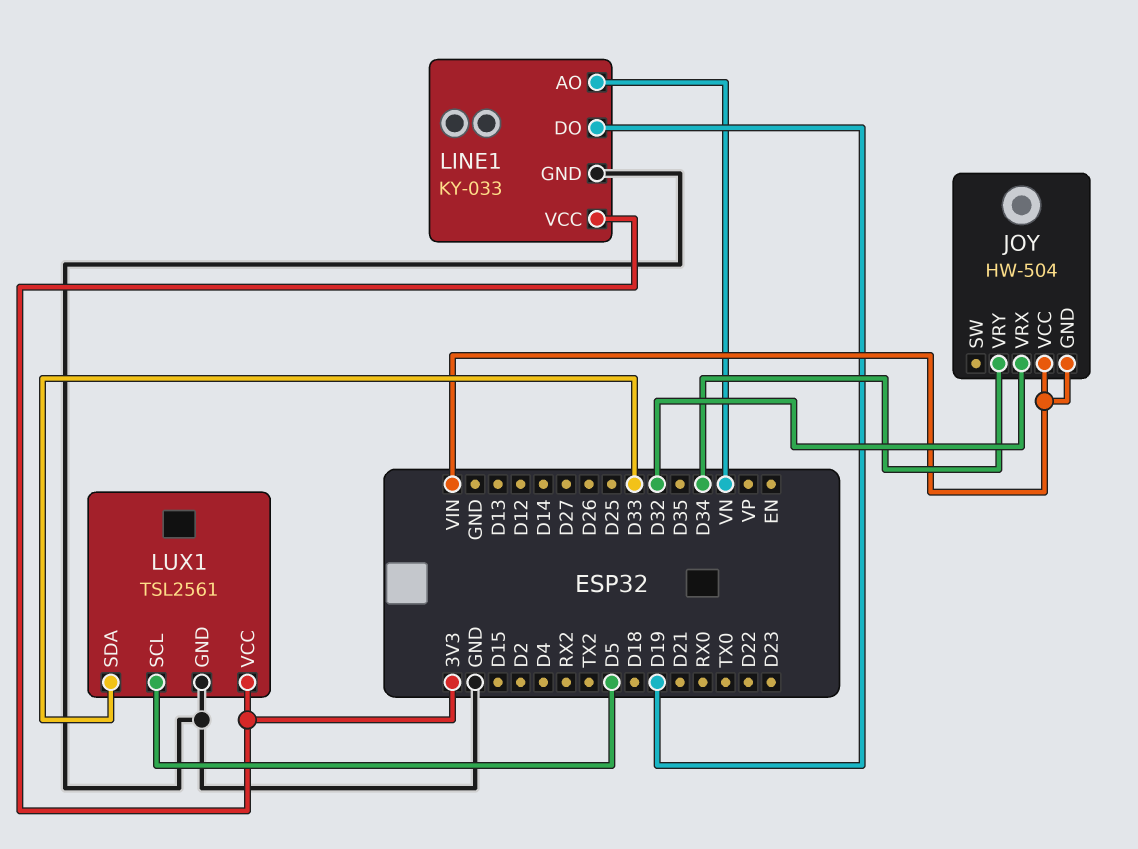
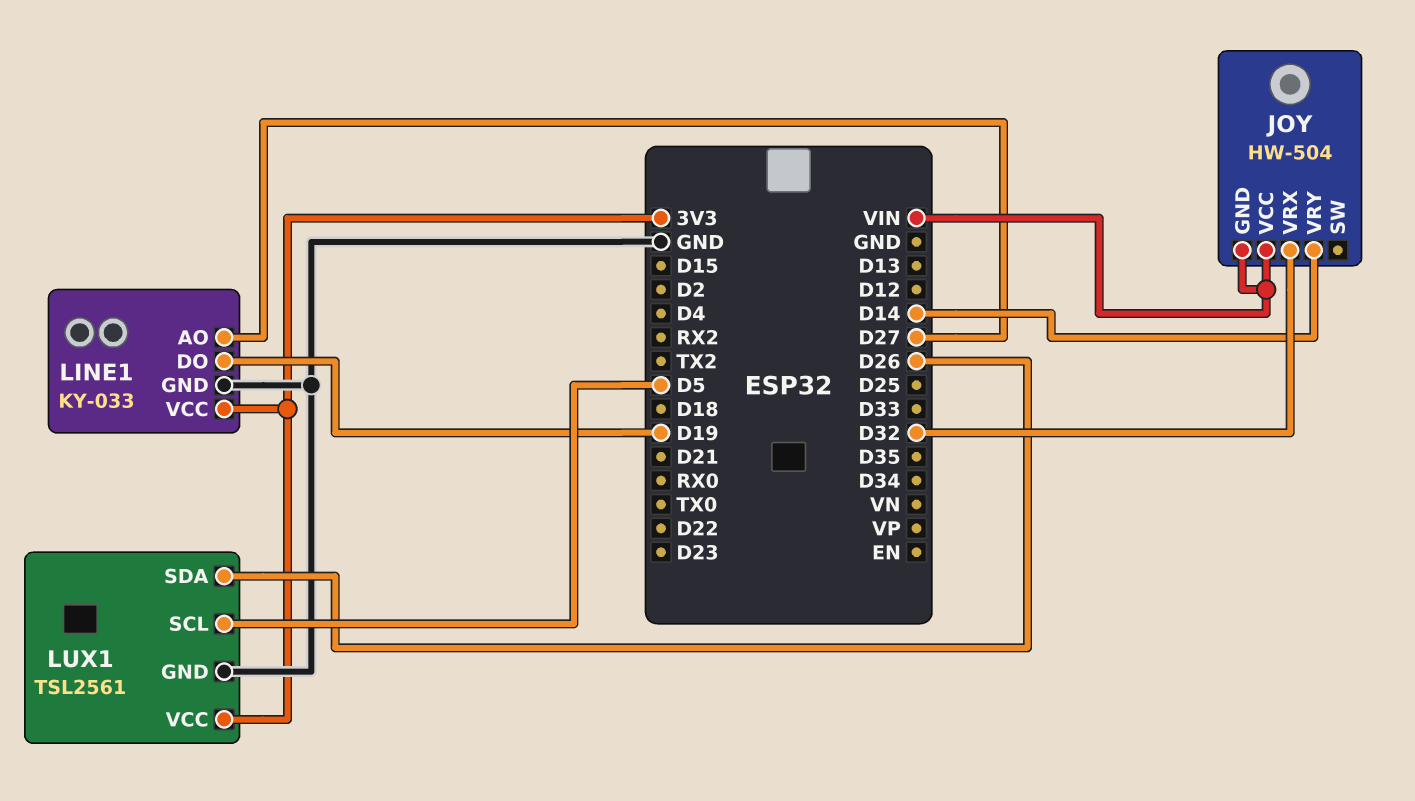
JOY pin VRY: D34 -> D14
LINE1 pin AO: VN -> D27
LUX1 pin SDA: D33 -> D26

